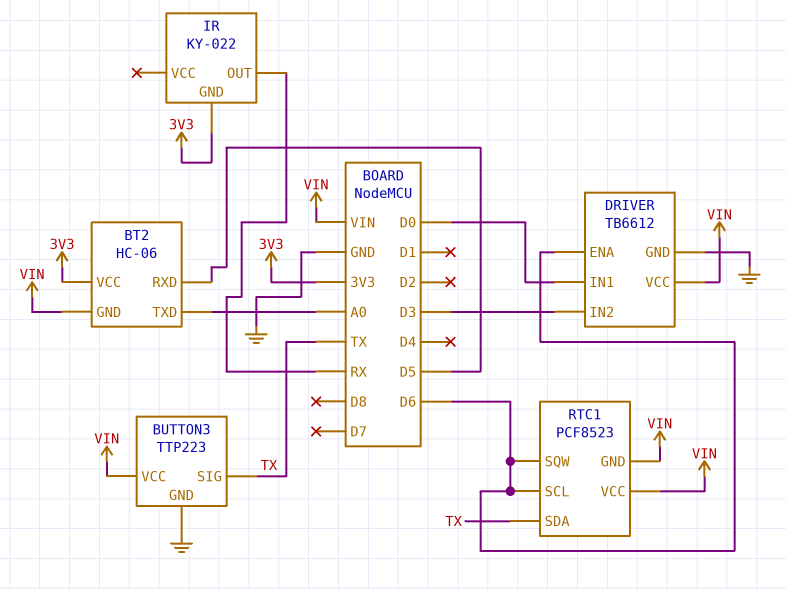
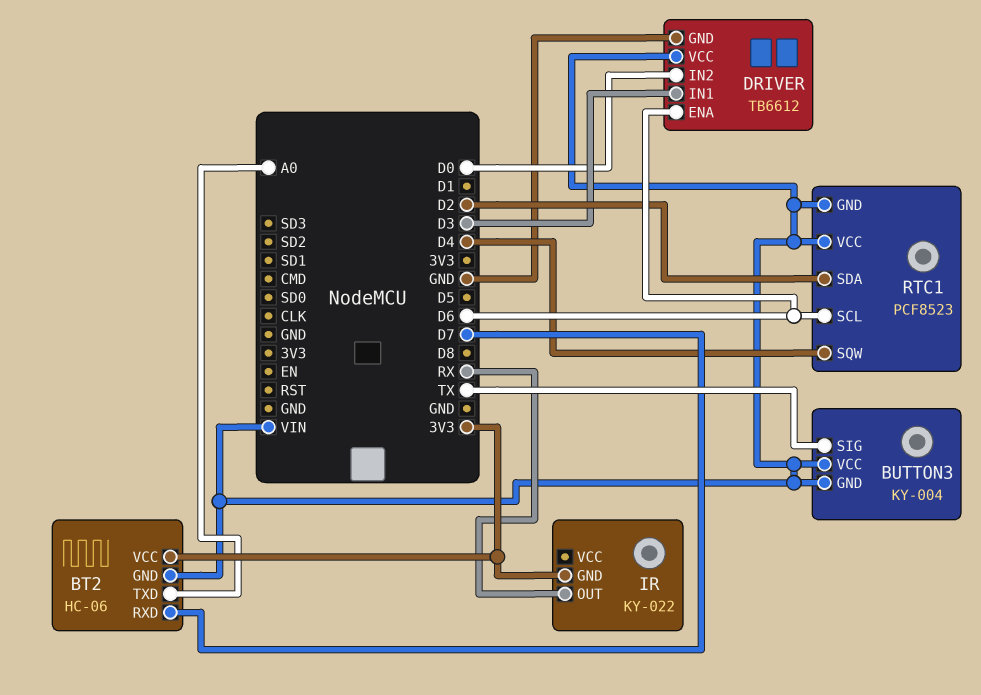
BT2 pin RXD: D5 -> D7
BUTTON3: TTP223 -> KY-004
BUTTON3 pin GND: GND -> VIN
DRIVER pin IN1: D0 -> D3
DRIVER pin IN2: D3 -> D0
RTC1 pin SDA: TX -> D2
RTC1 pin SQW: D6 -> D4

